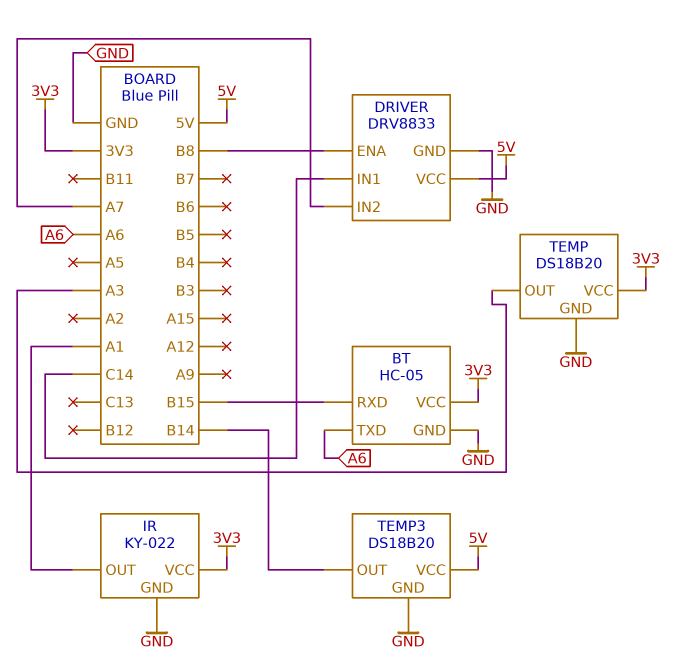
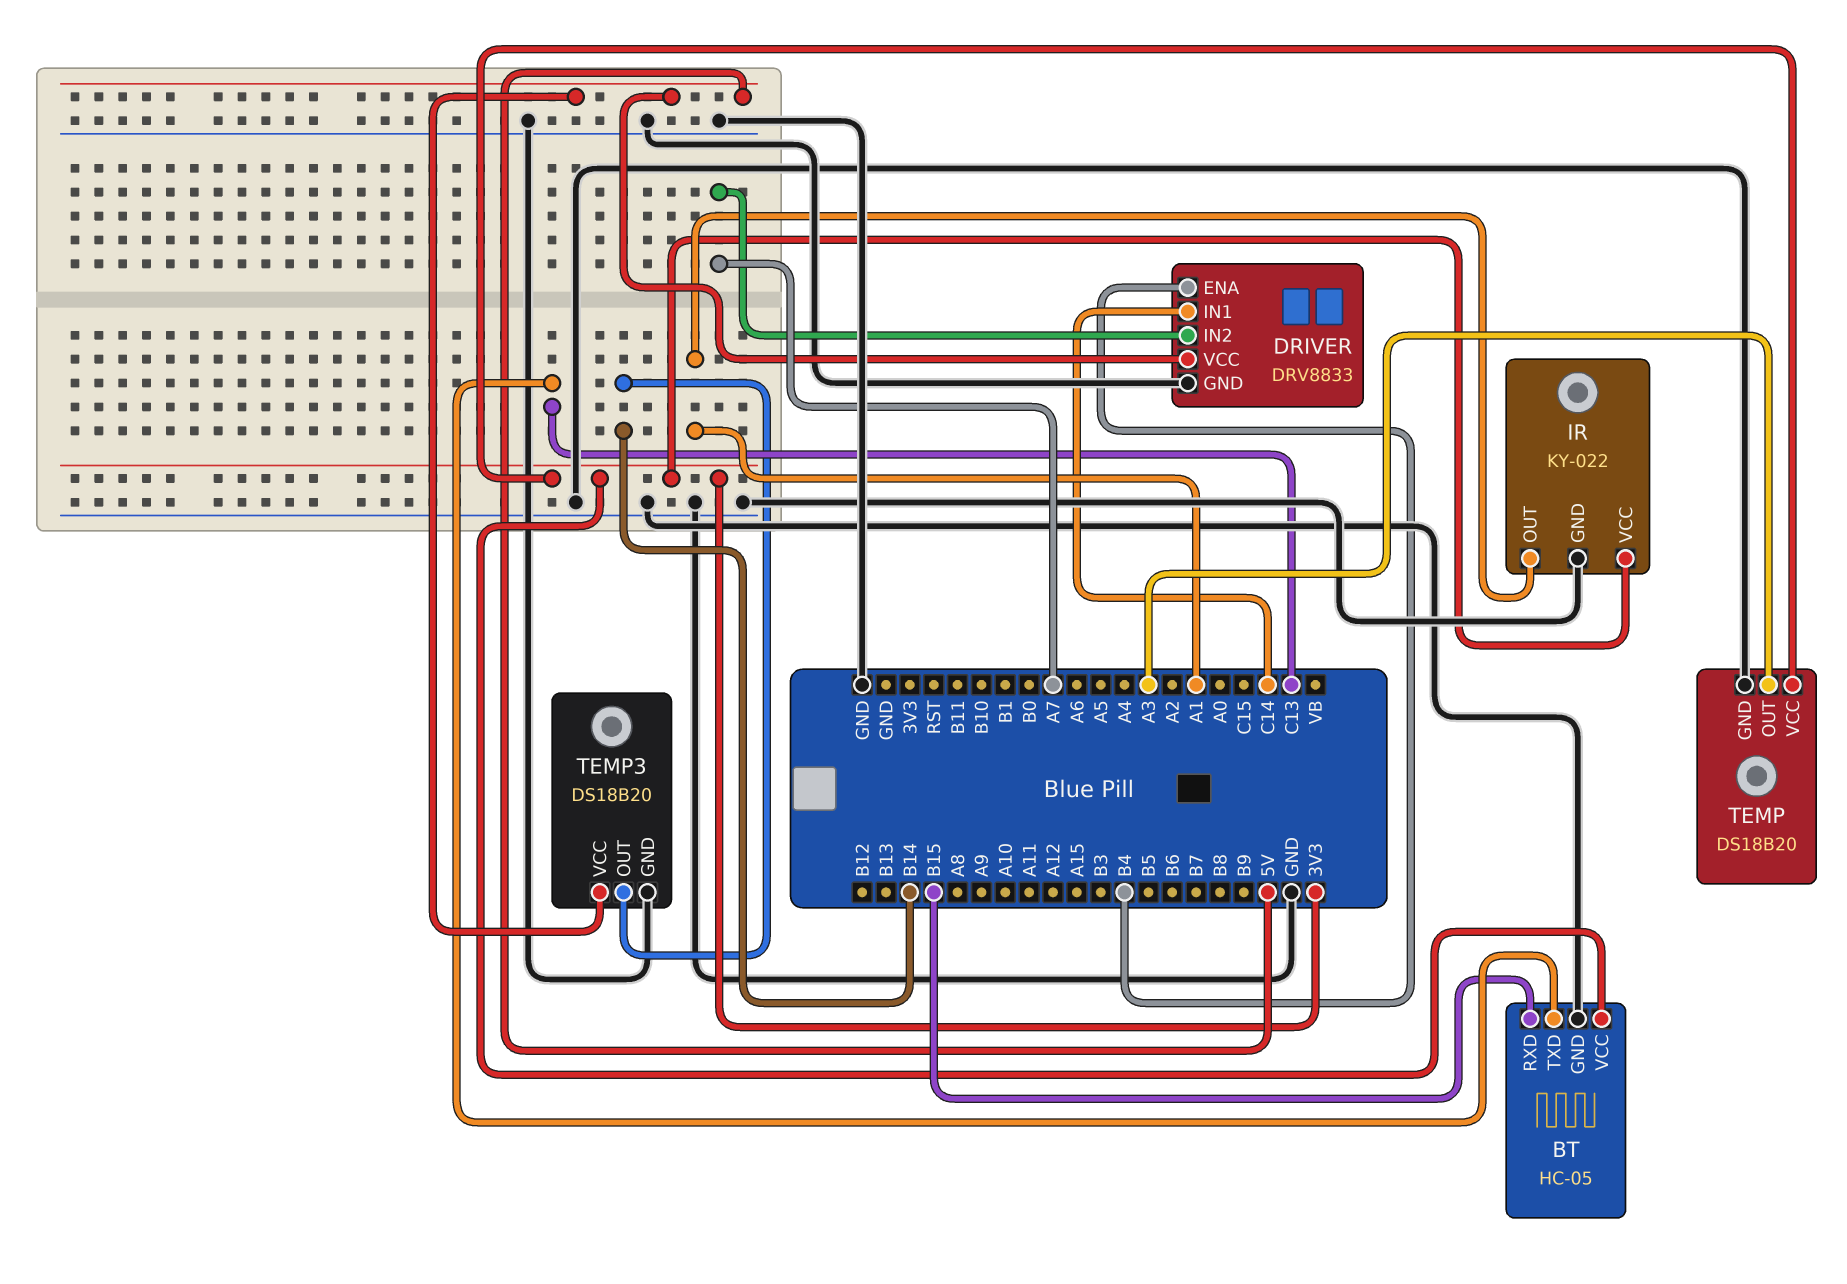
BT pin TXD: A6 -> C13
DRIVER pin ENA: B8 -> B4

